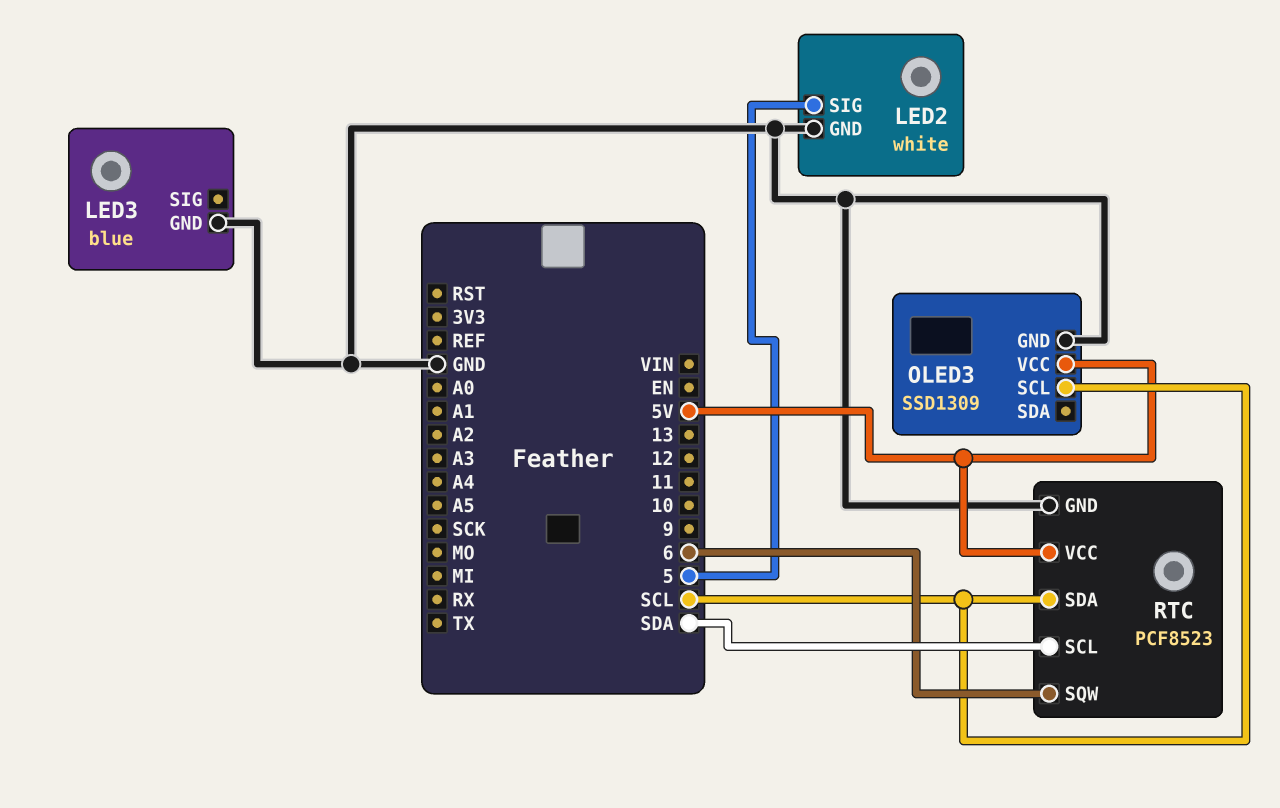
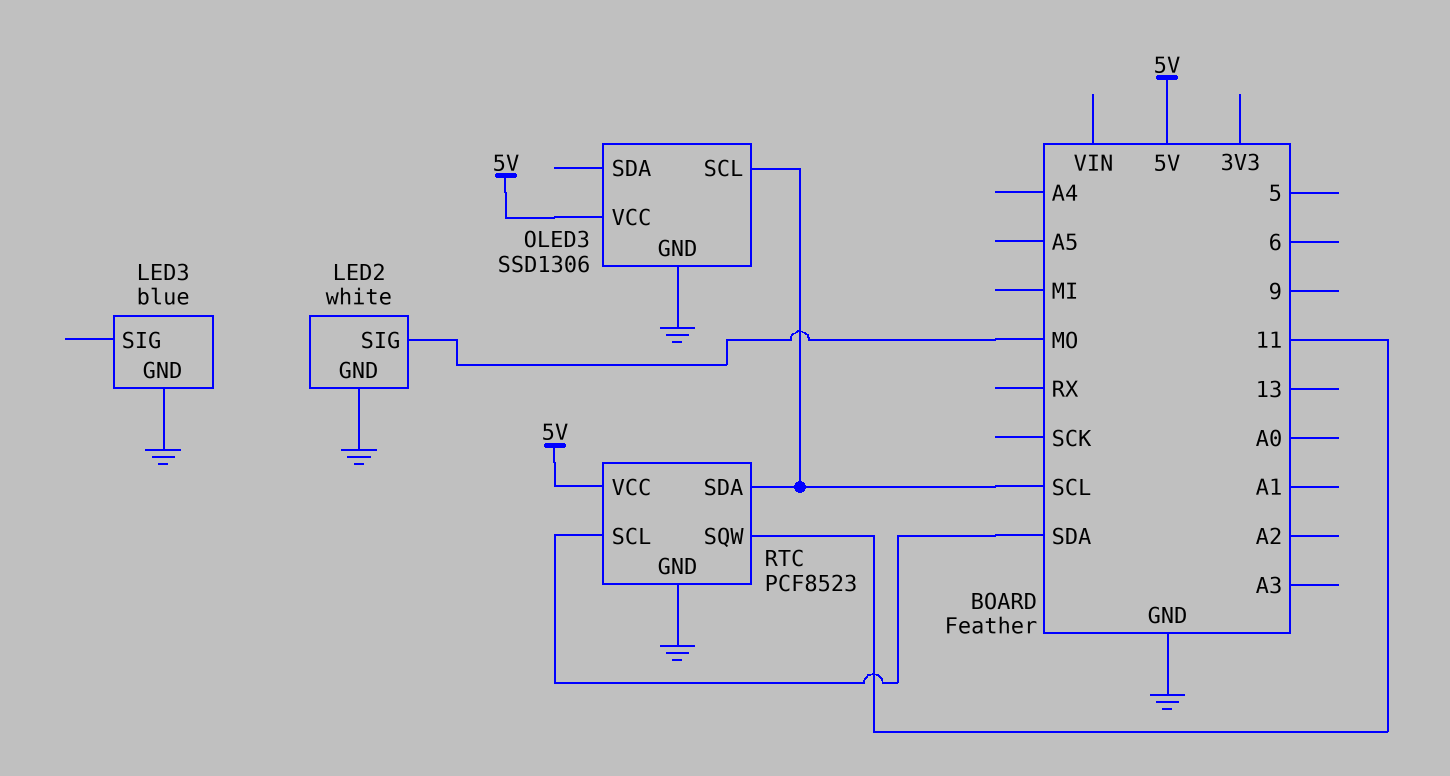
LED2 pin SIG: 5 -> MO
OLED3: SSD1309 -> SSD1306
RTC pin SQW: 6 -> 11

